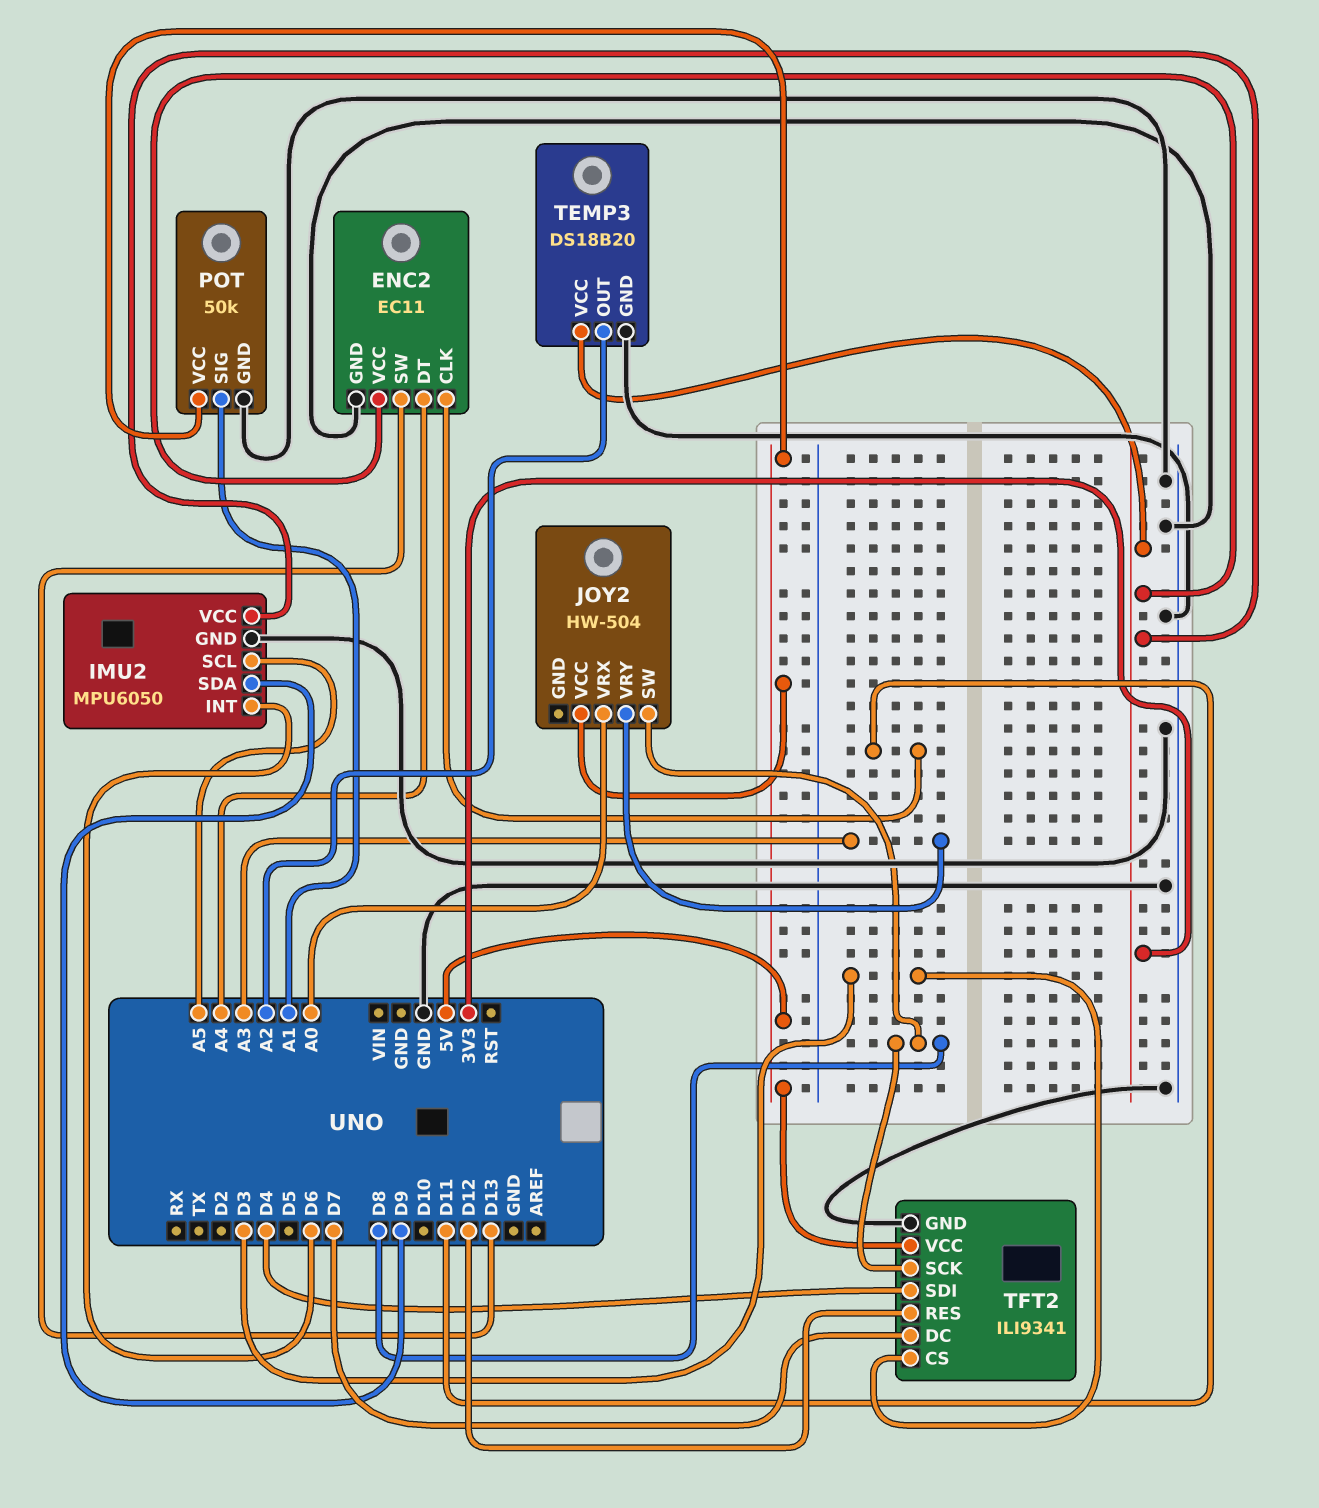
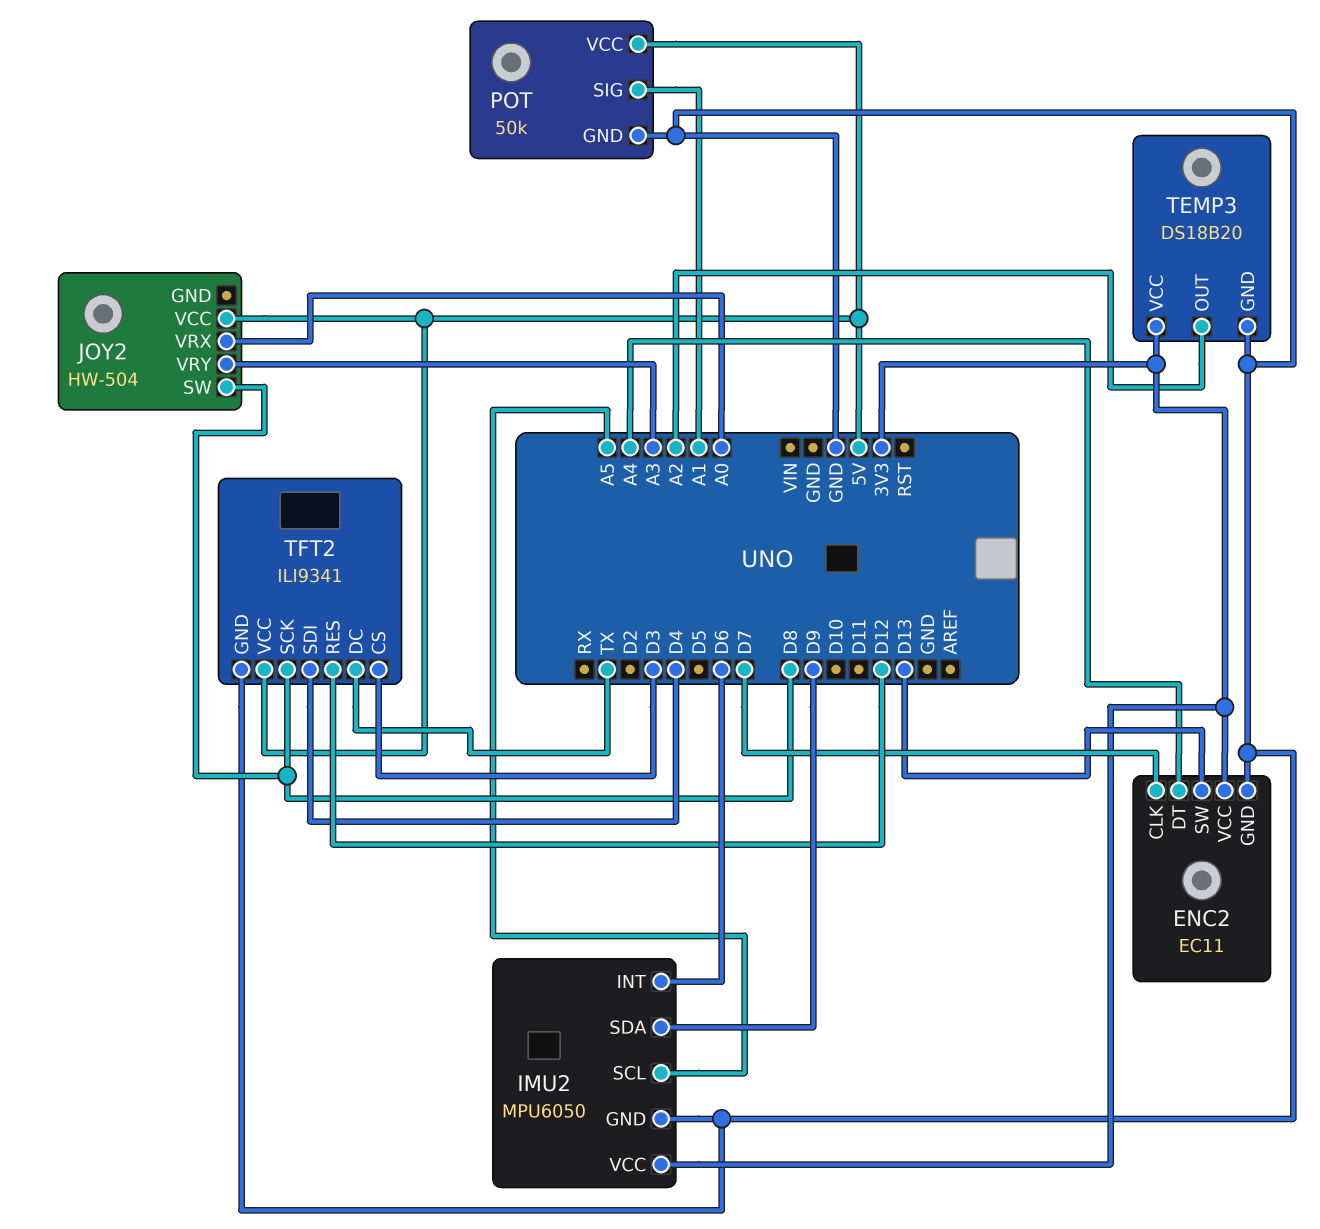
ENC2 pin CLK: D11 -> D7
TFT2 pin DC: D7 -> TX

